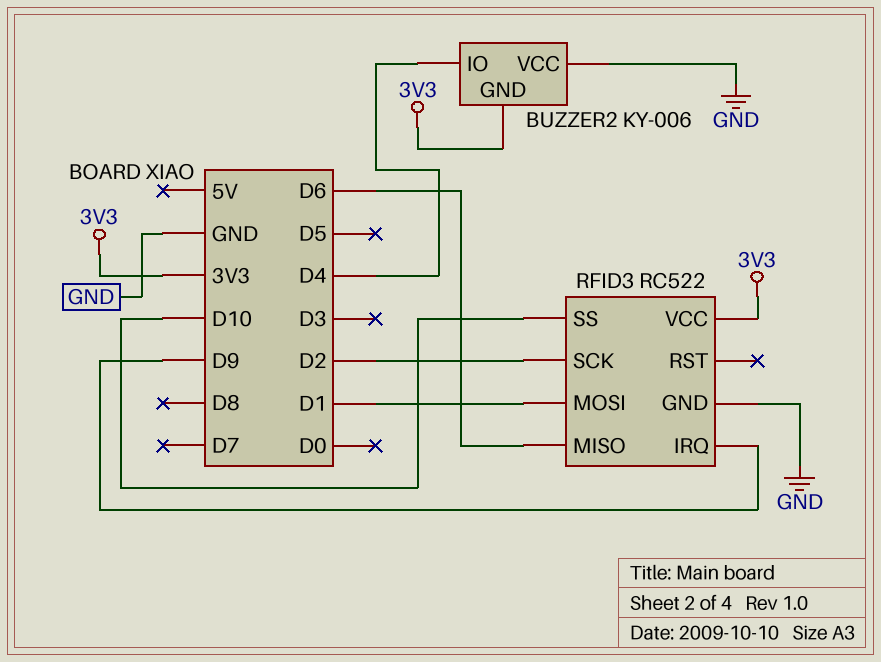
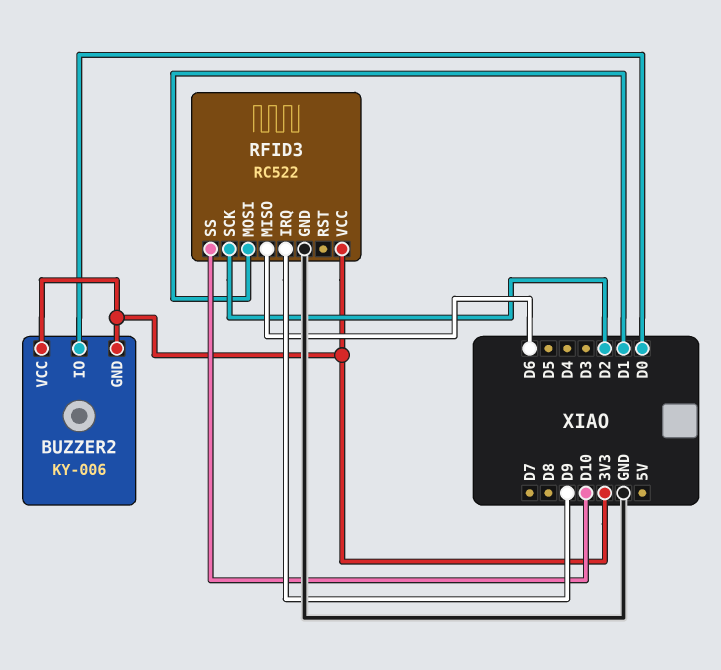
BUZZER2 pin IO: D4 -> D0
BUZZER2 pin VCC: GND -> 3V3

